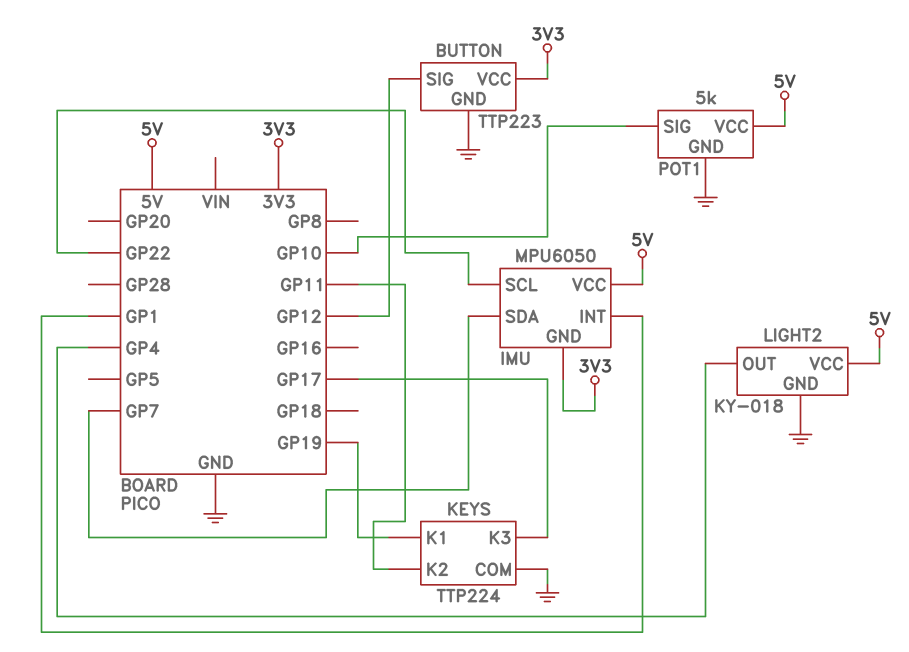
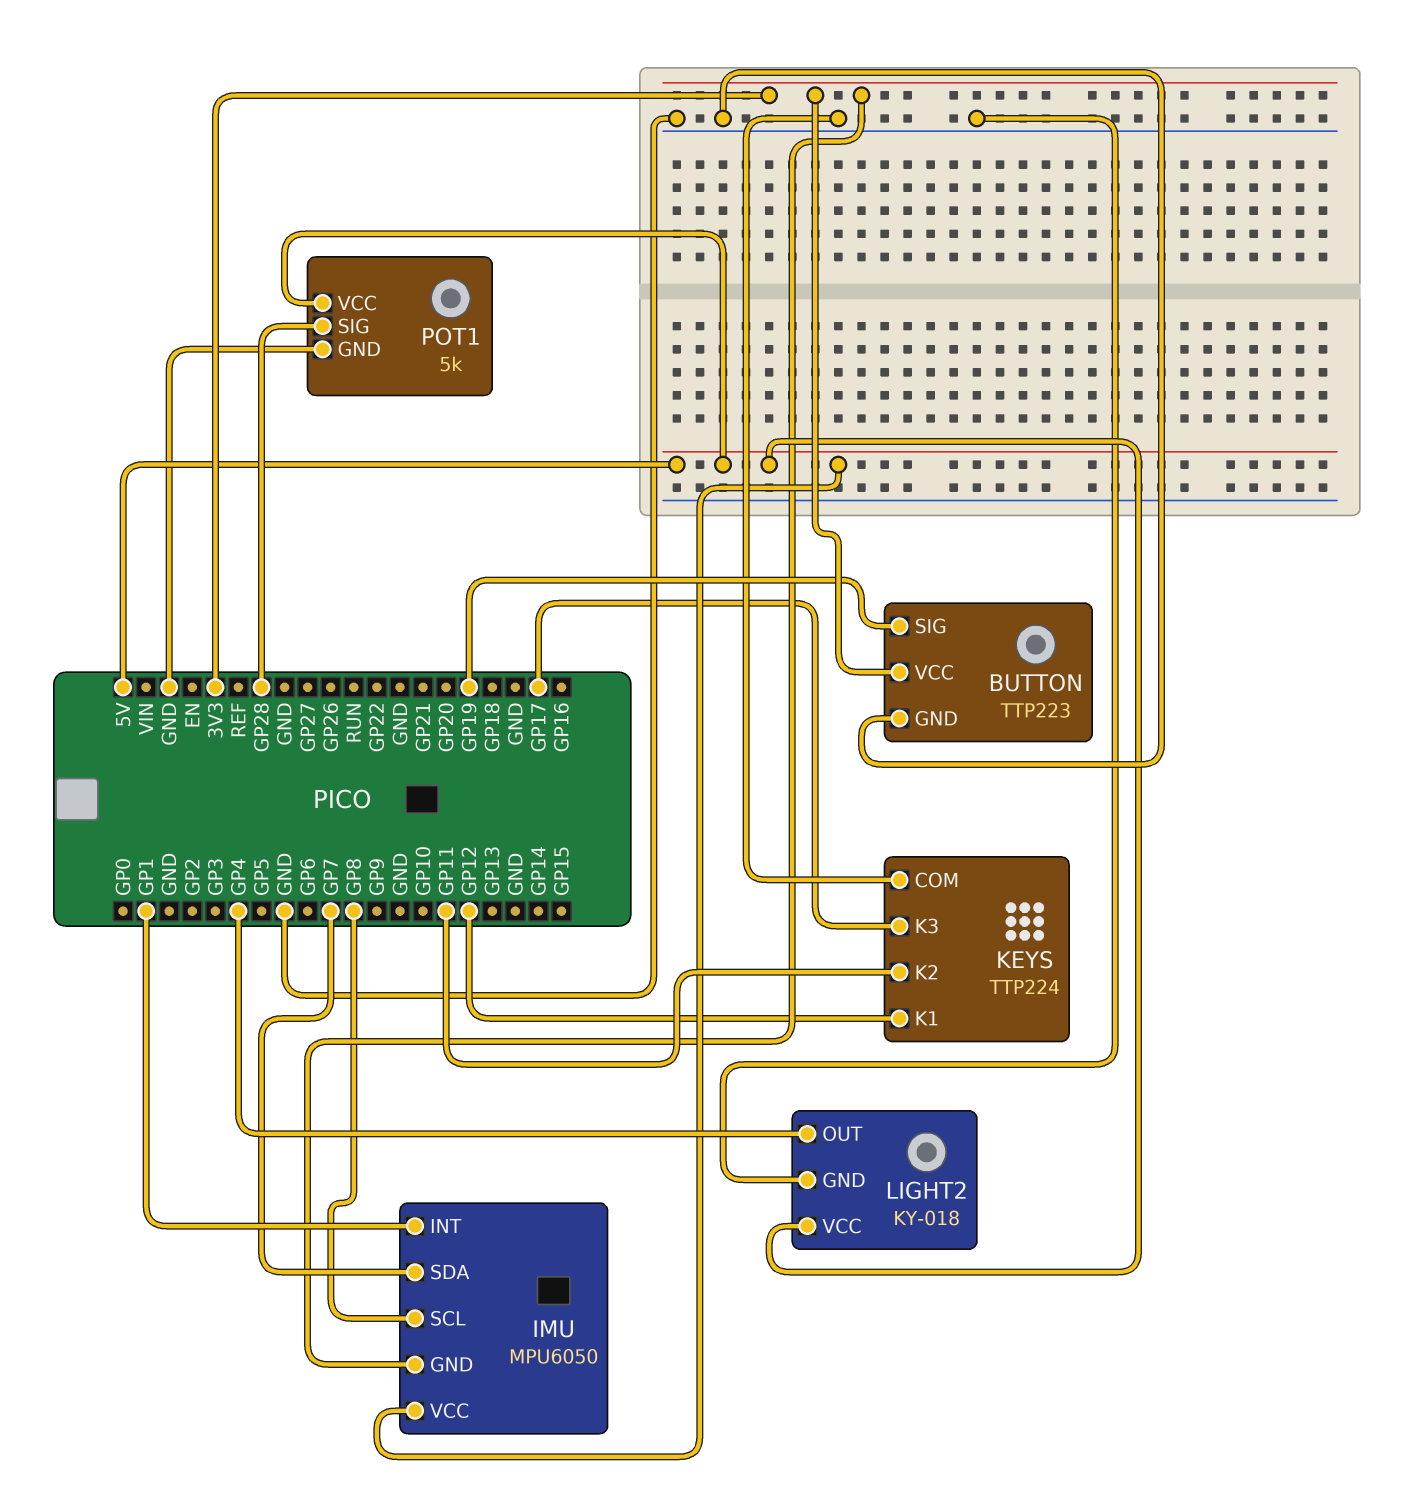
BUTTON pin SIG: GP12 -> GP19
IMU pin SCL: GP22 -> GP8
KEYS pin K1: GP19 -> GP12
POT1 pin SIG: GP10 -> GP28

